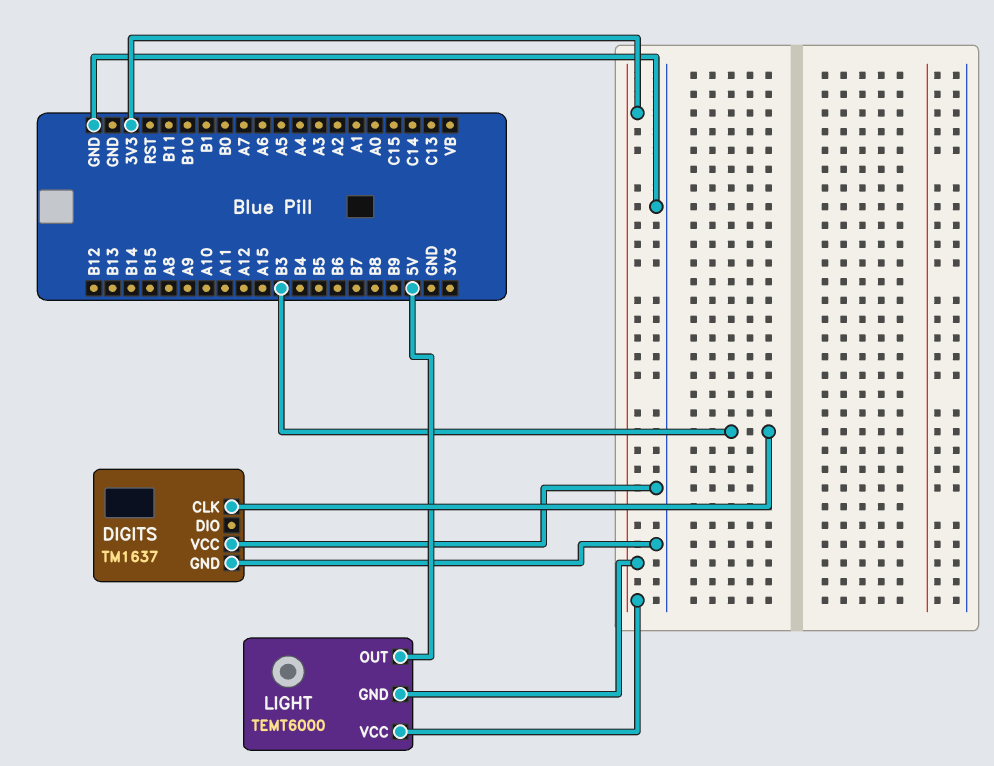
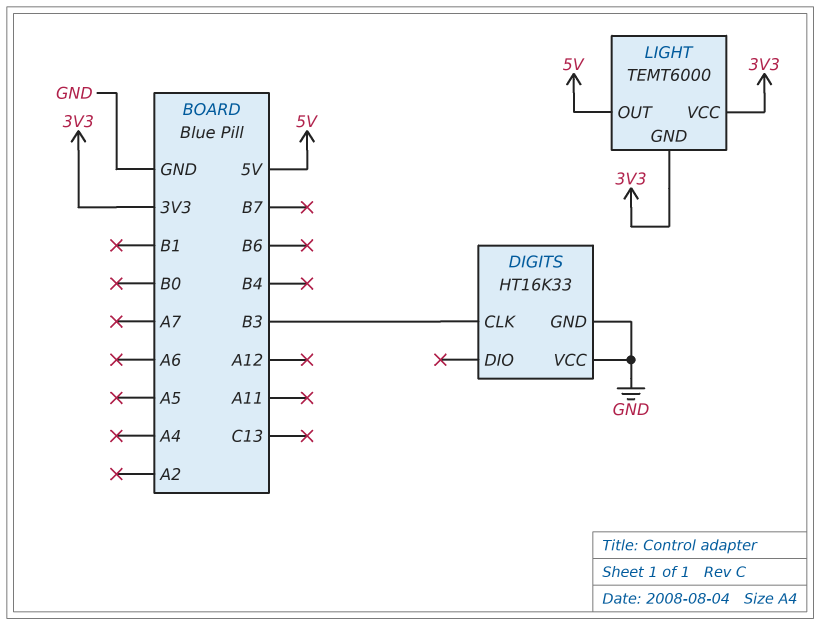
DIGITS: TM1637 -> HT16K33

